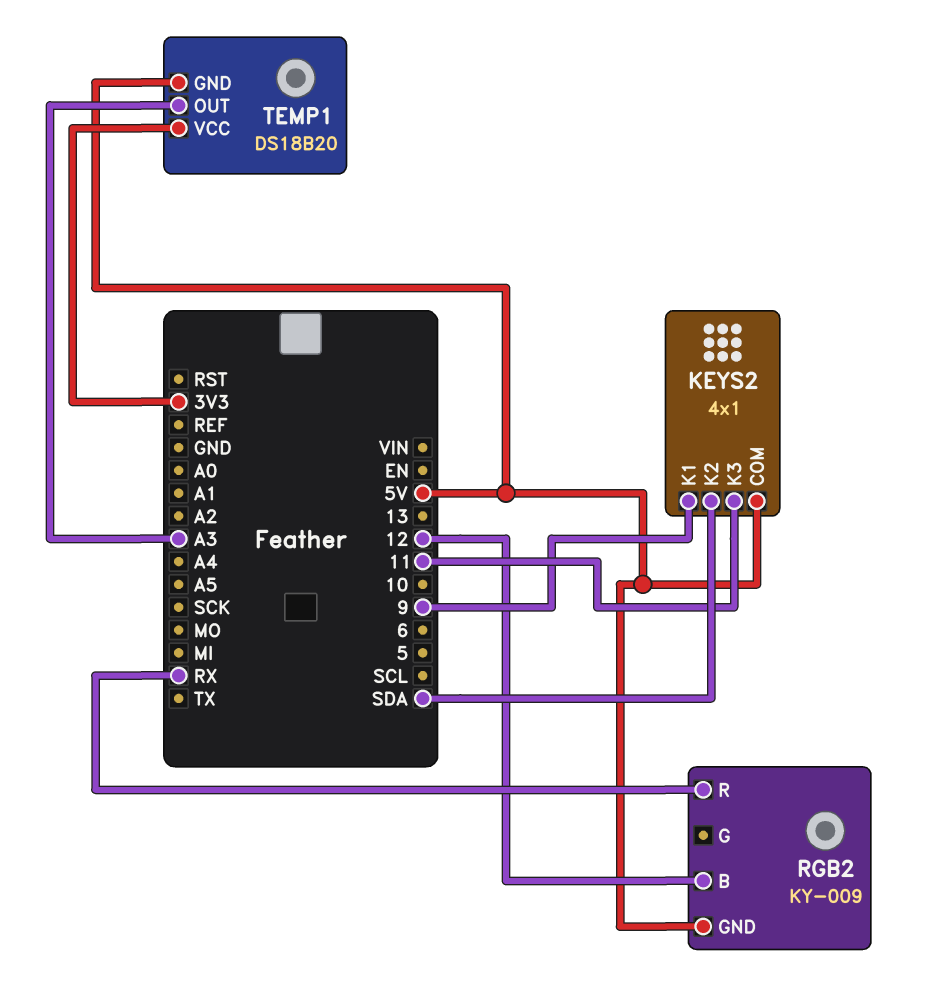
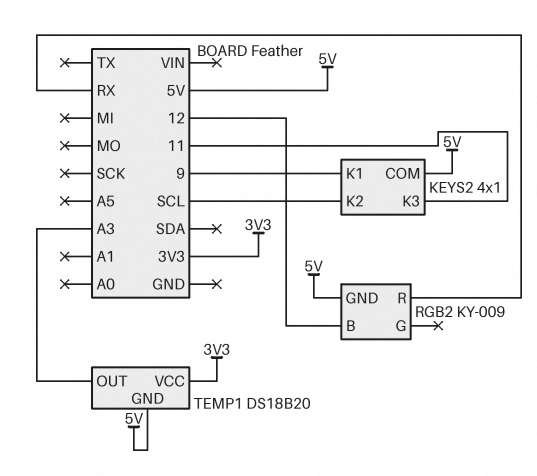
KEYS2 pin K2: SDA -> SCL

